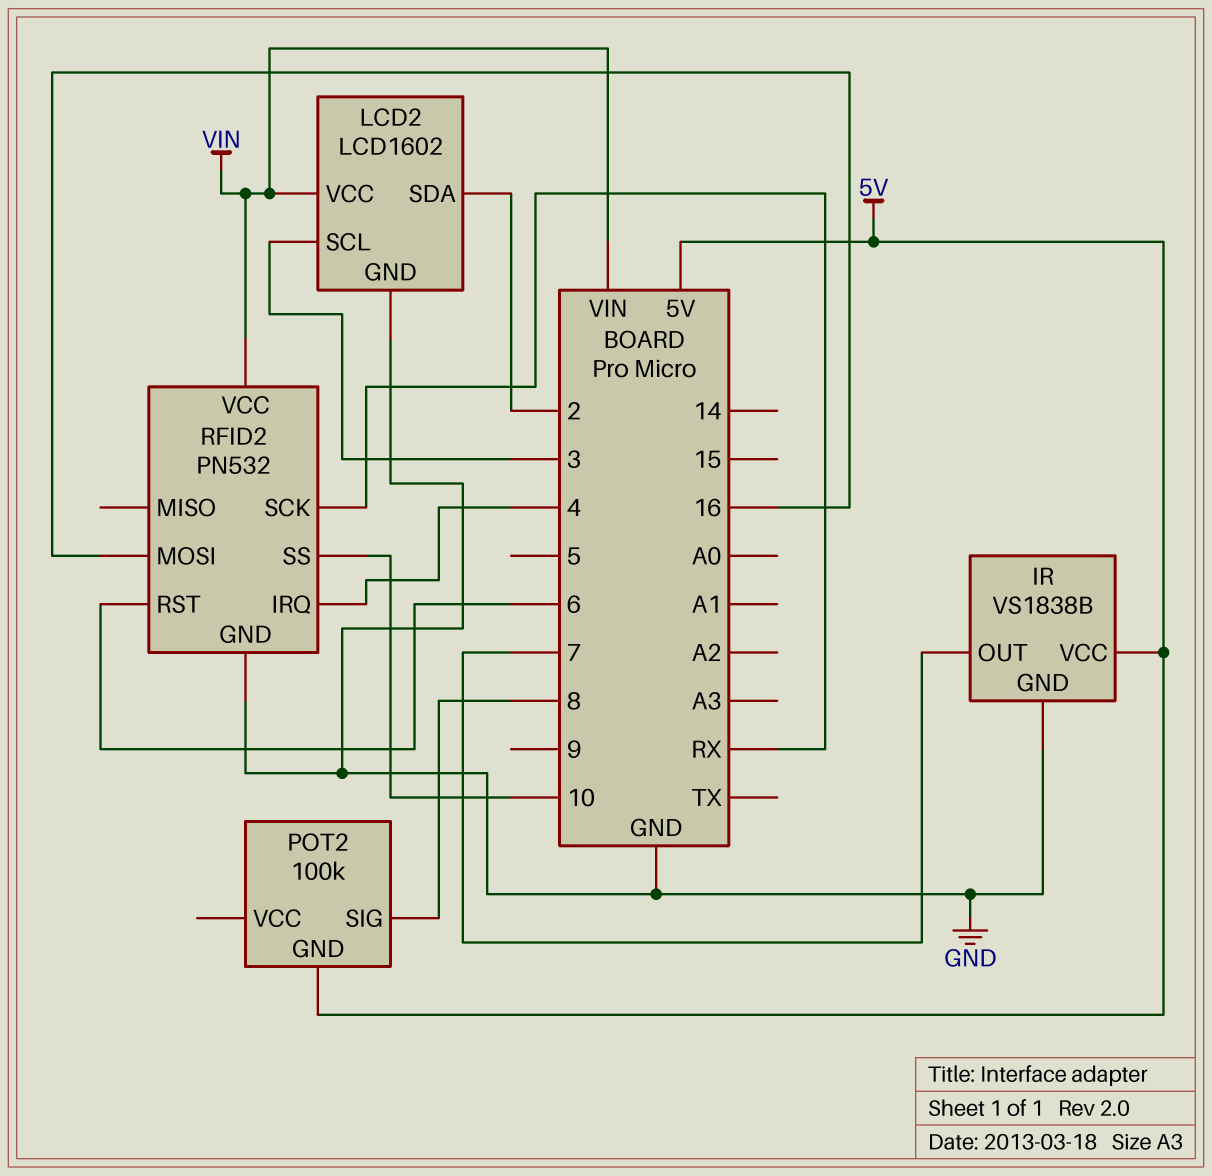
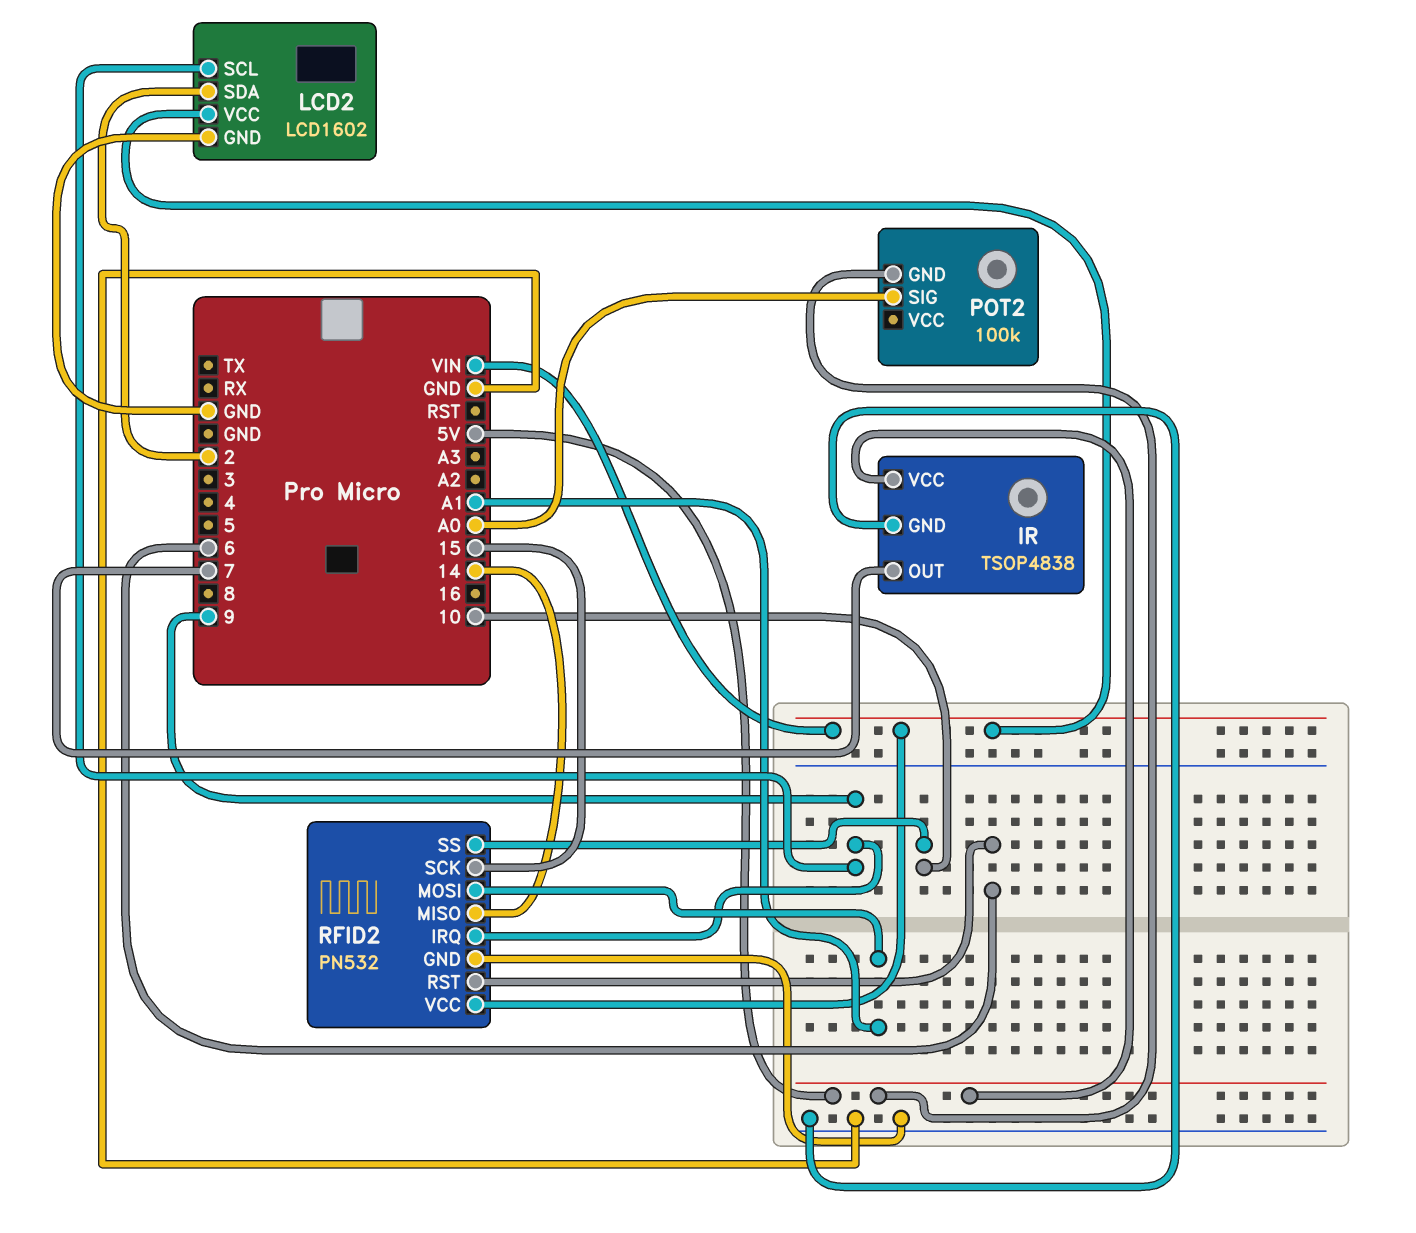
IR: VS1838B -> TSOP4838
LCD2 pin SCL: 3 -> 9
POT2 pin SIG: 8 -> A0
RFID2 pin IRQ: 4 -> 9
RFID2 pin MISO: none -> 14
RFID2 pin MOSI: 16 -> A1
RFID2 pin SCK: RX -> 15

